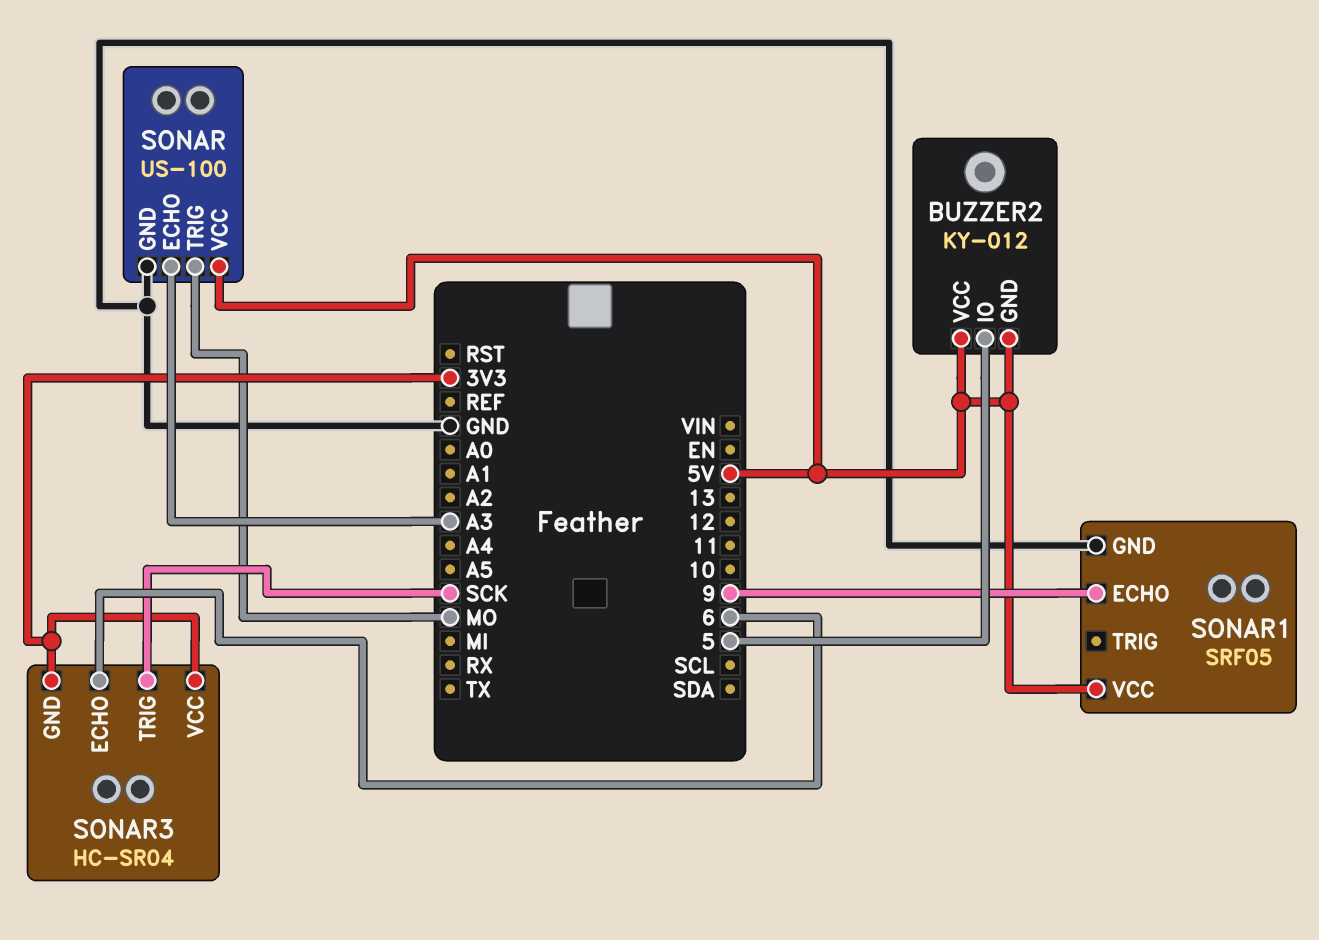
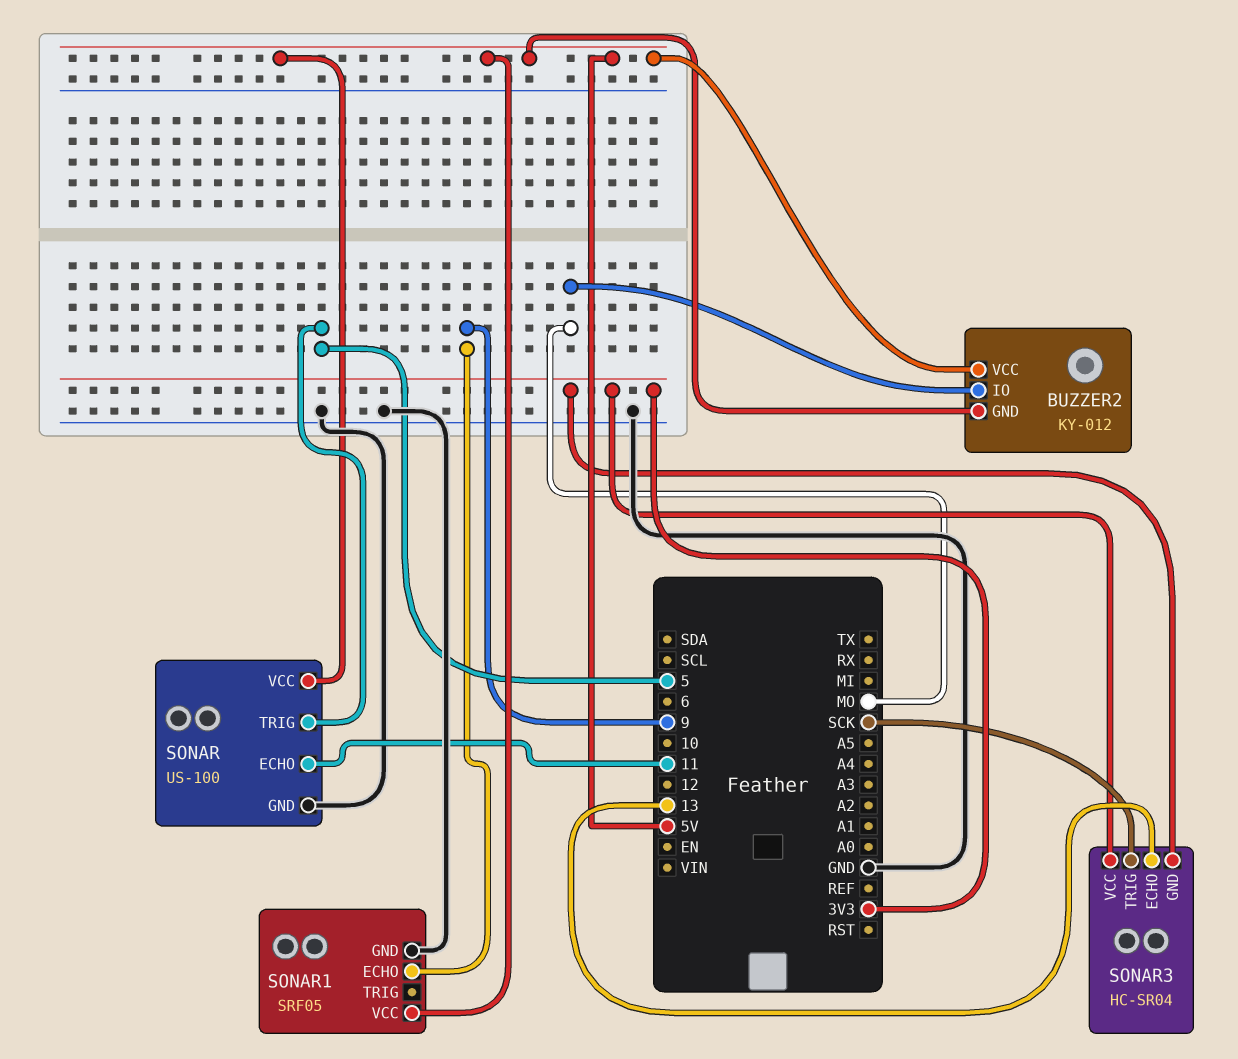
BUZZER2 pin IO: 5 -> MO
SONAR pin ECHO: A3 -> 11
SONAR pin TRIG: MO -> 5
SONAR3 pin ECHO: 6 -> 13

